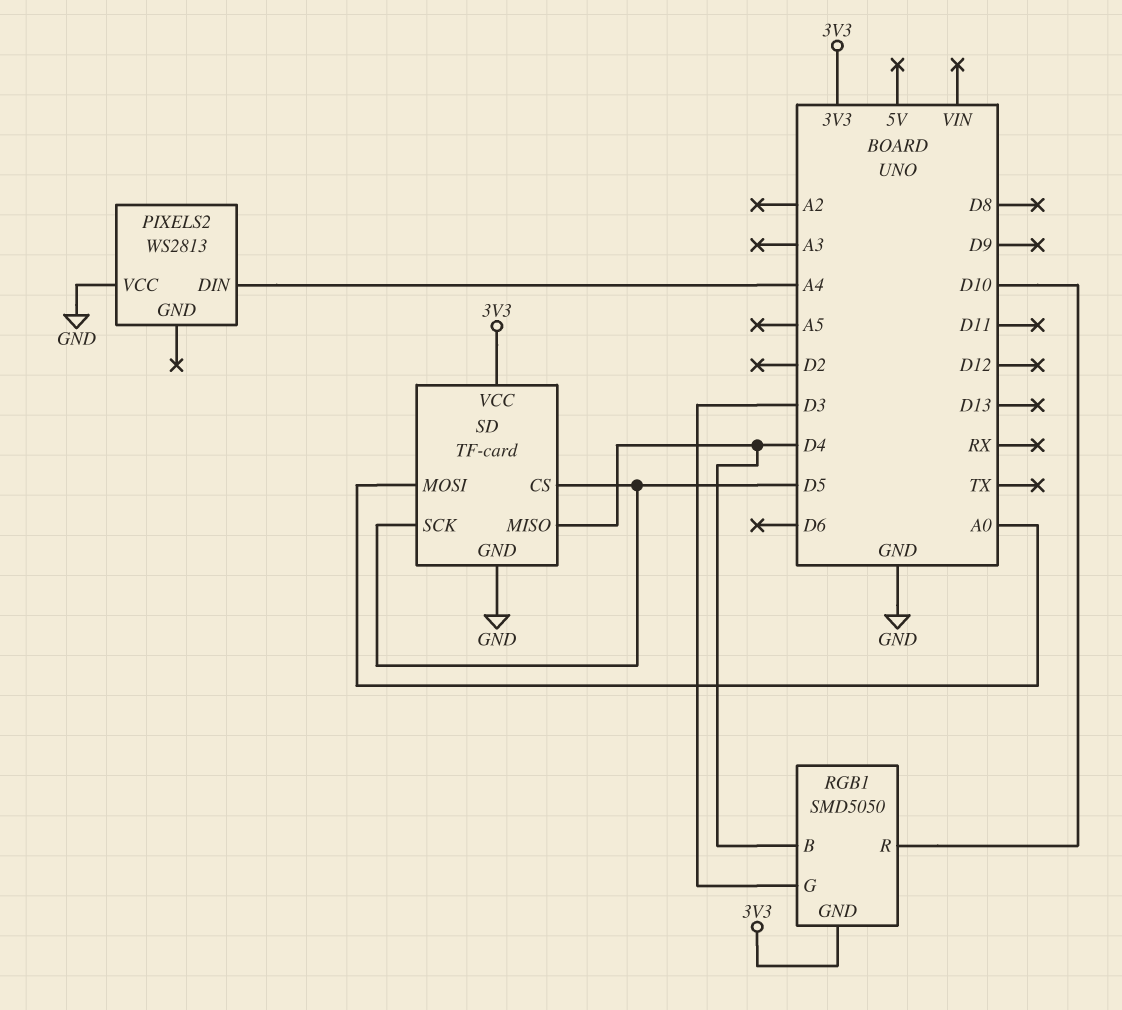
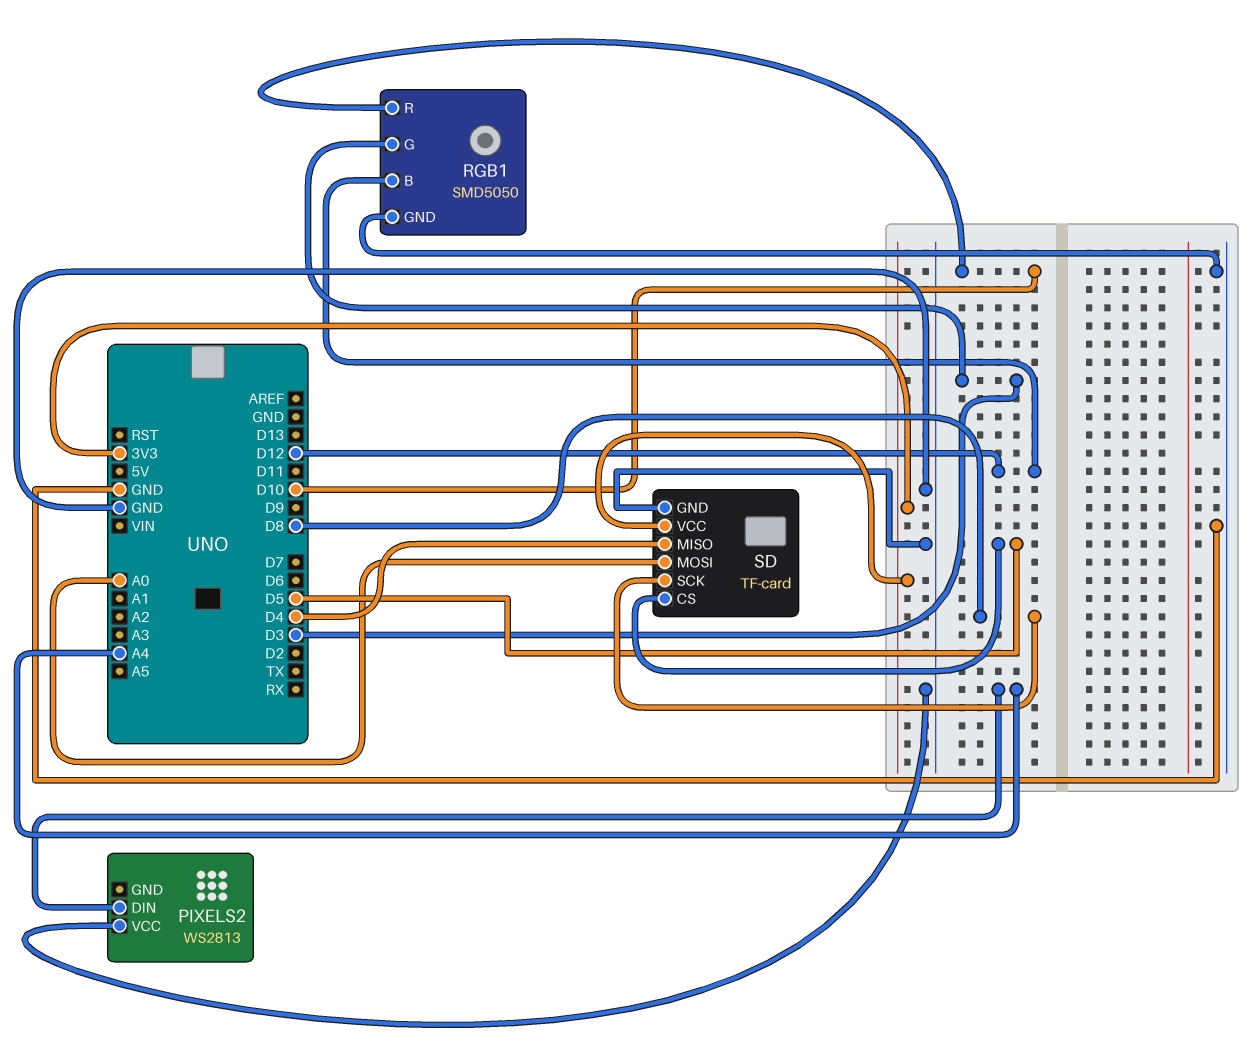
RGB1 pin B: D4 -> D12
RGB1 pin GND: 3V3 -> GND
SD pin SCK: D5 -> D8

